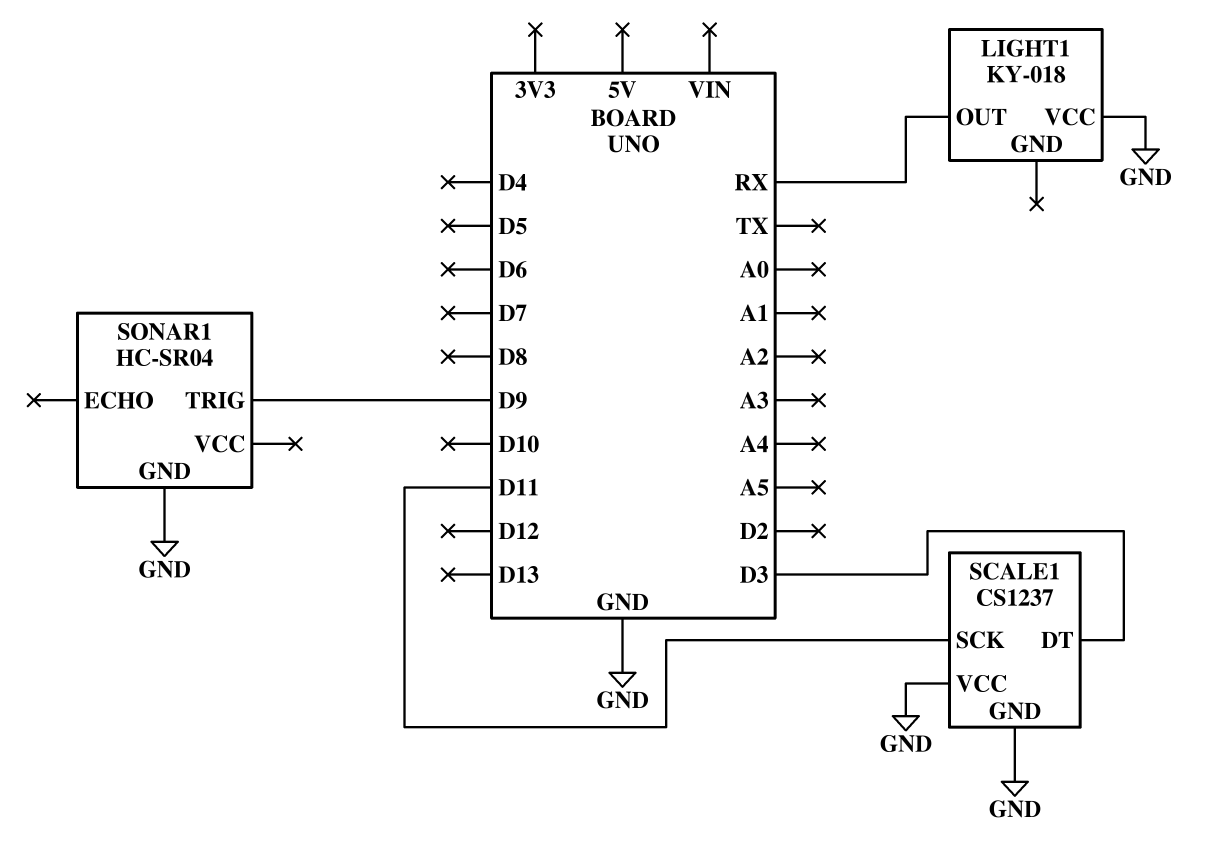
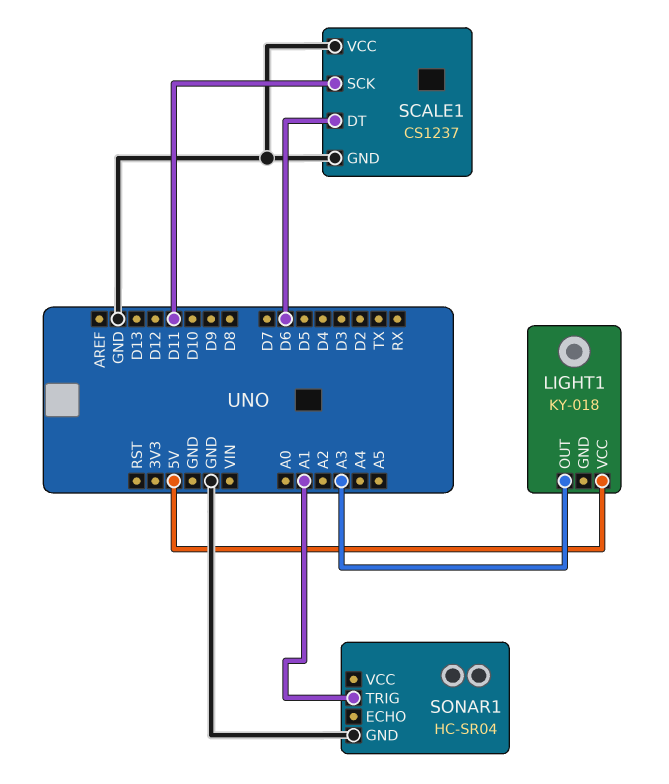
LIGHT1 pin OUT: RX -> A3
LIGHT1 pin VCC: GND -> 5V
SCALE1 pin DT: D3 -> D6
SONAR1 pin TRIG: D9 -> A1

